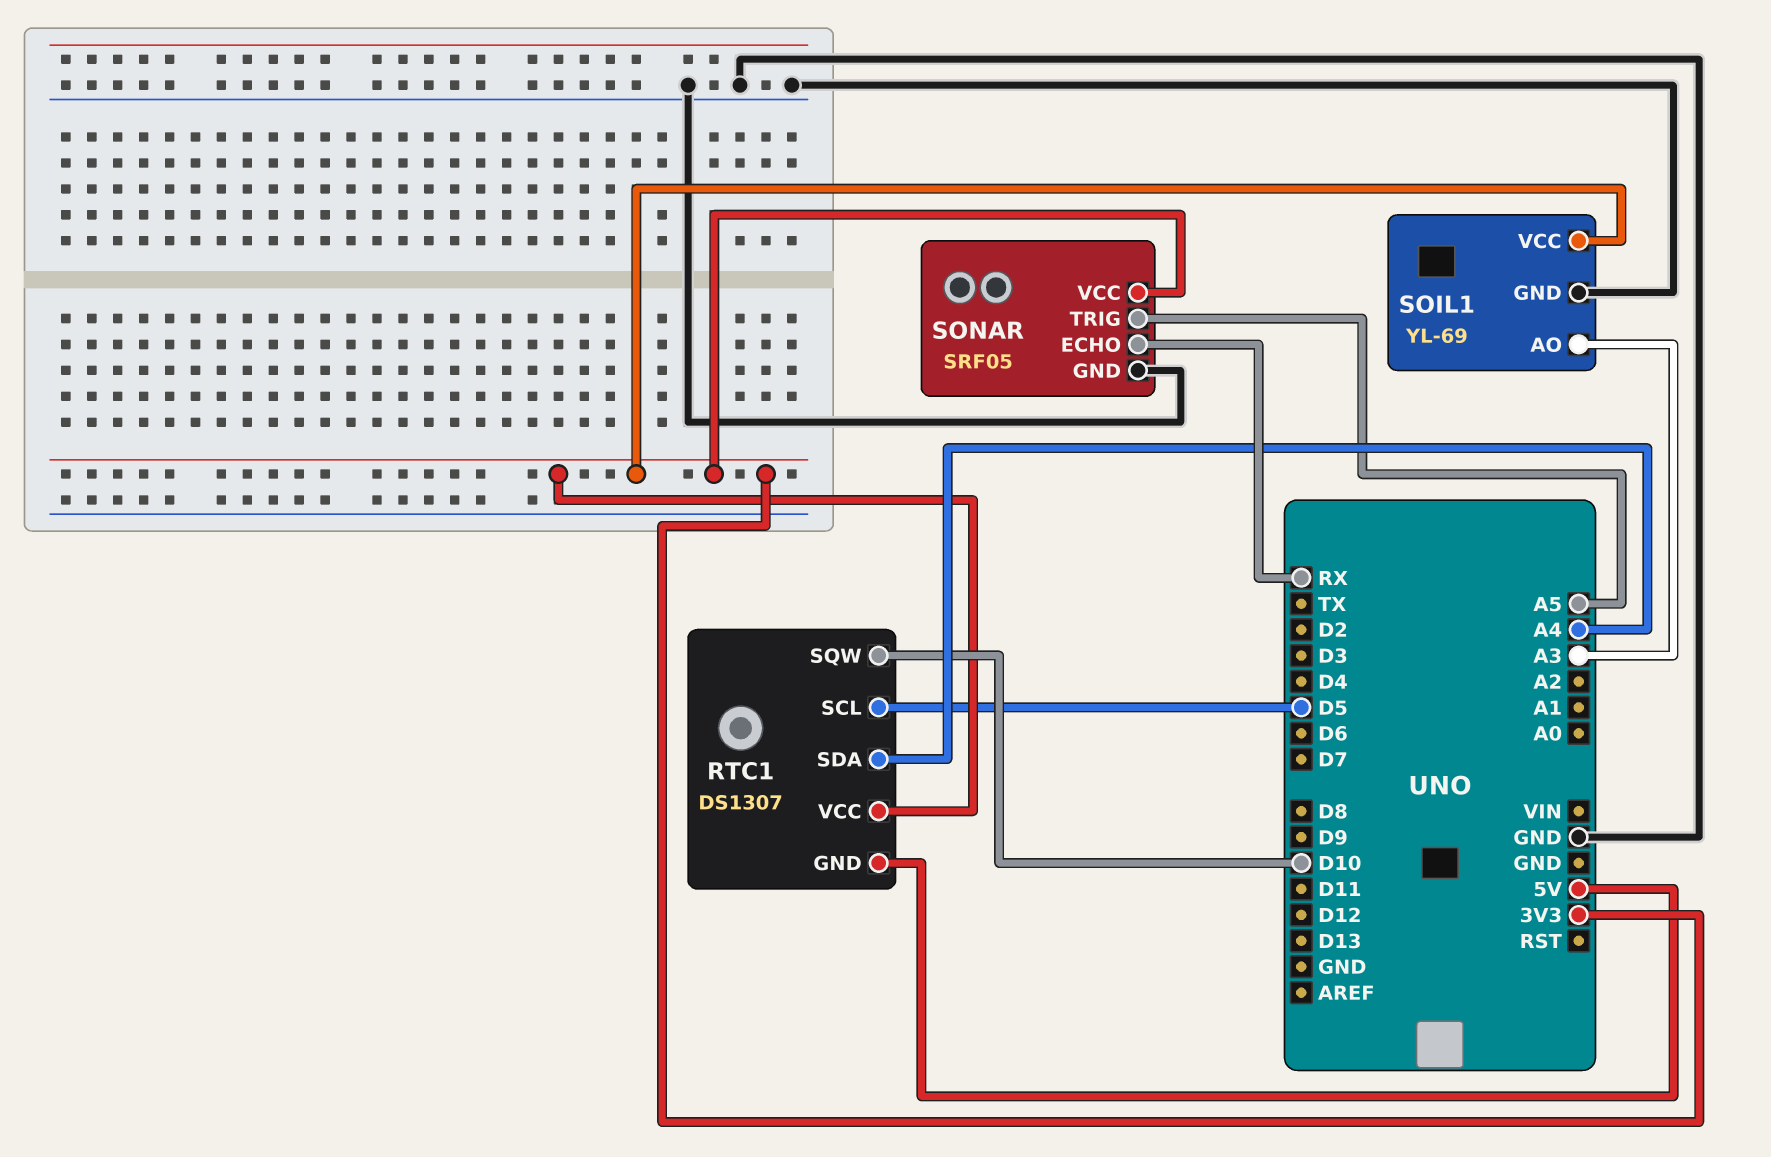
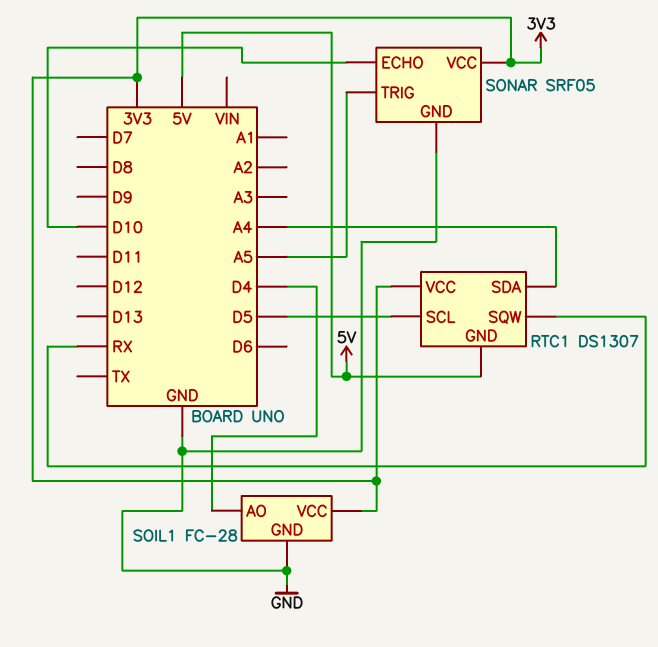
RTC1 pin SQW: D10 -> RX
SOIL1: YL-69 -> FC-28
SOIL1 pin AO: A3 -> D4
SONAR pin ECHO: RX -> D10

